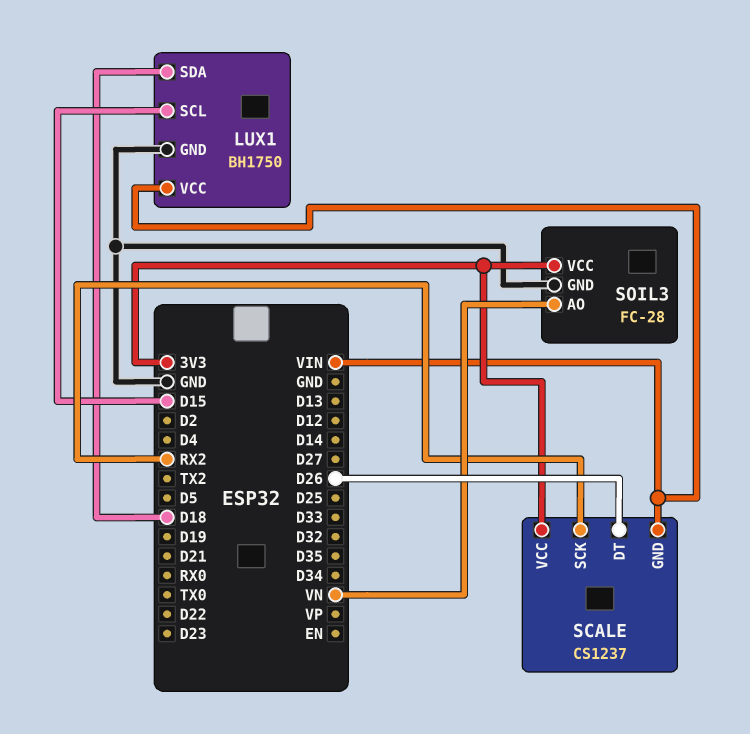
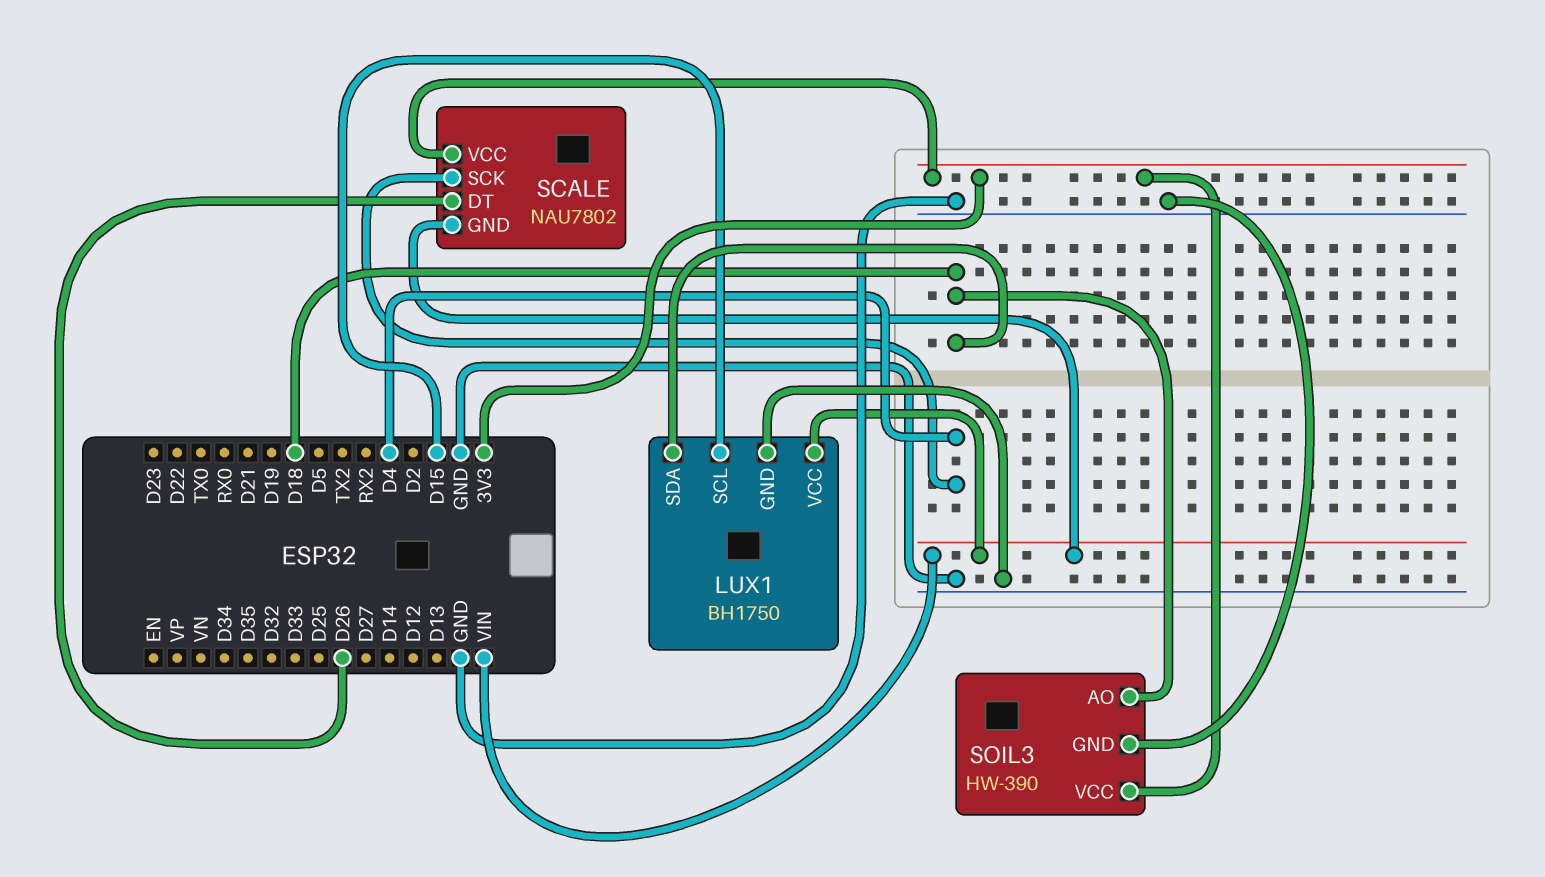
SCALE: CS1237 -> NAU7802
SCALE pin SCK: RX2 -> D4
SOIL3: FC-28 -> HW-390
SOIL3 pin AO: VN -> D18

